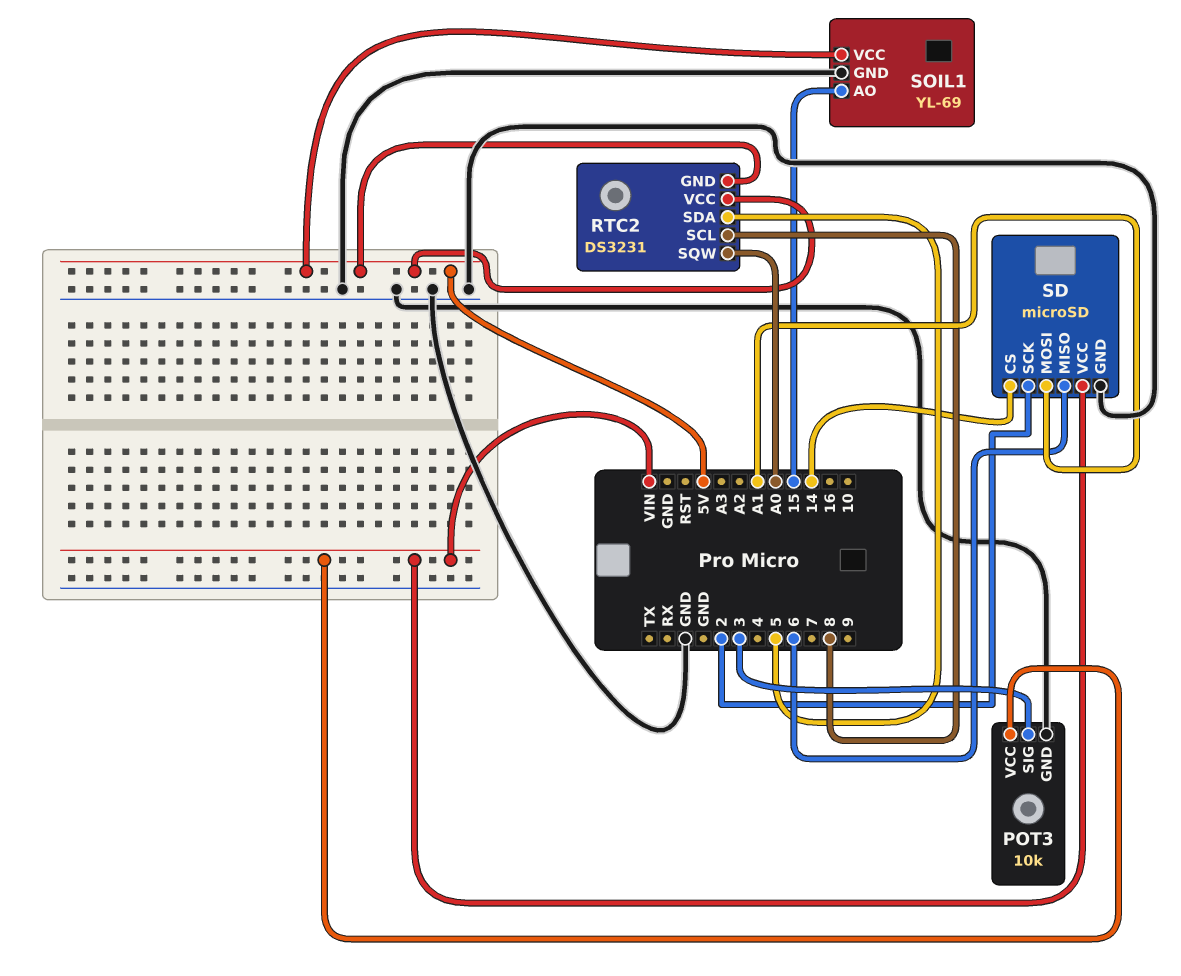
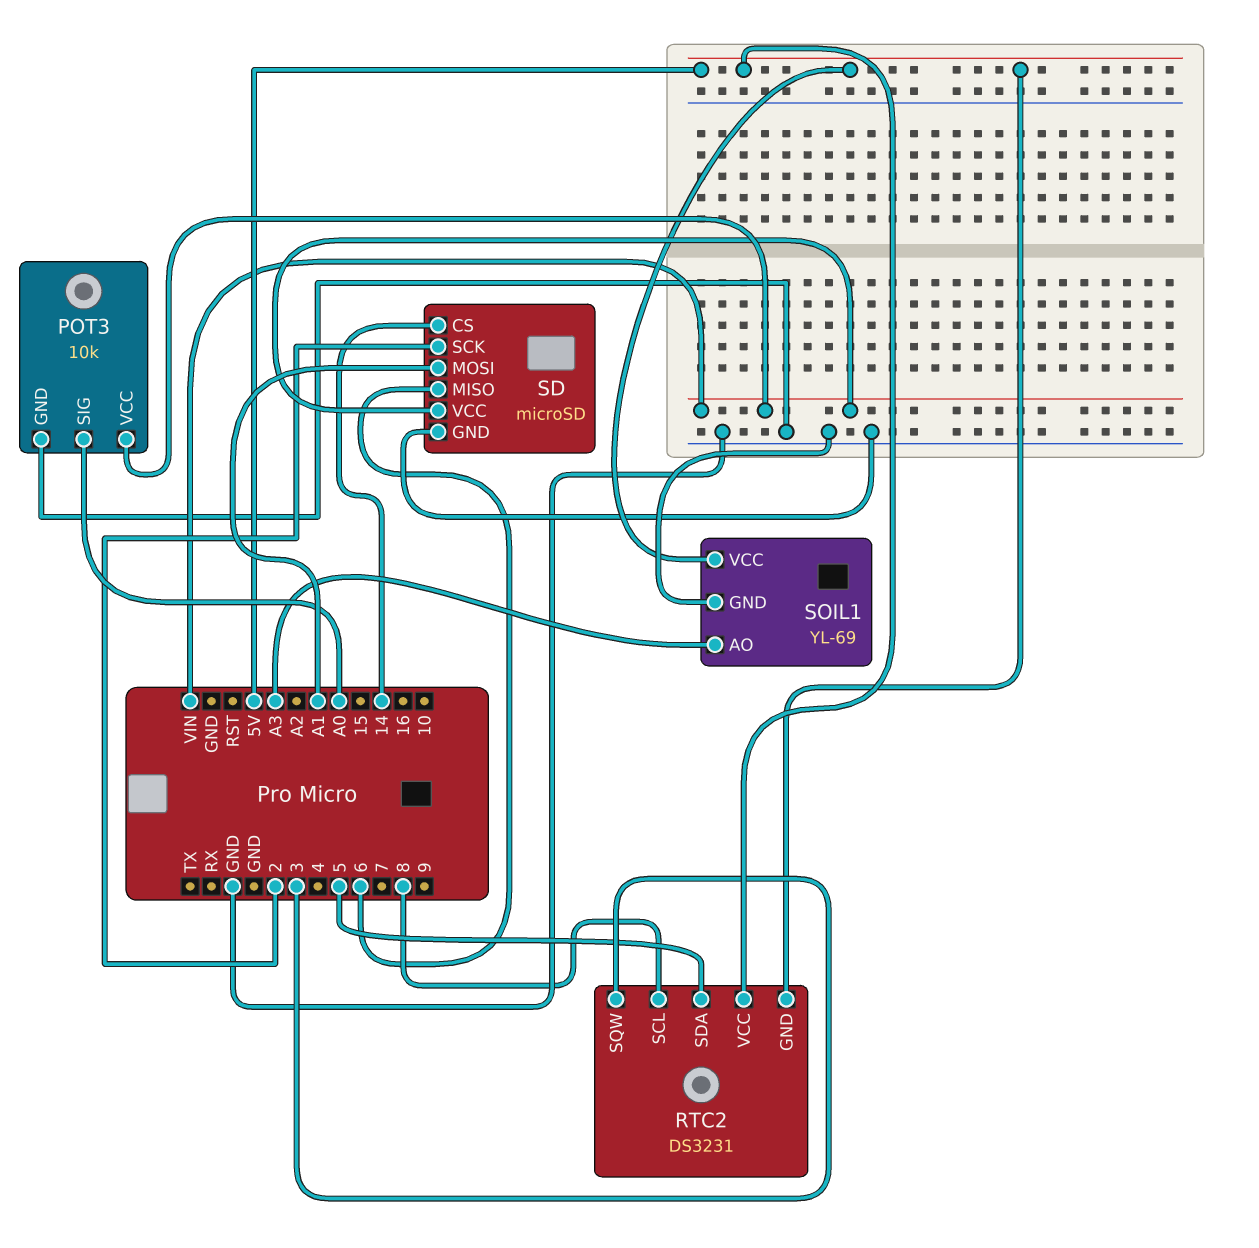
POT3 pin SIG: 3 -> A0
RTC2 pin SQW: A0 -> 3
SOIL1 pin AO: 15 -> A3

